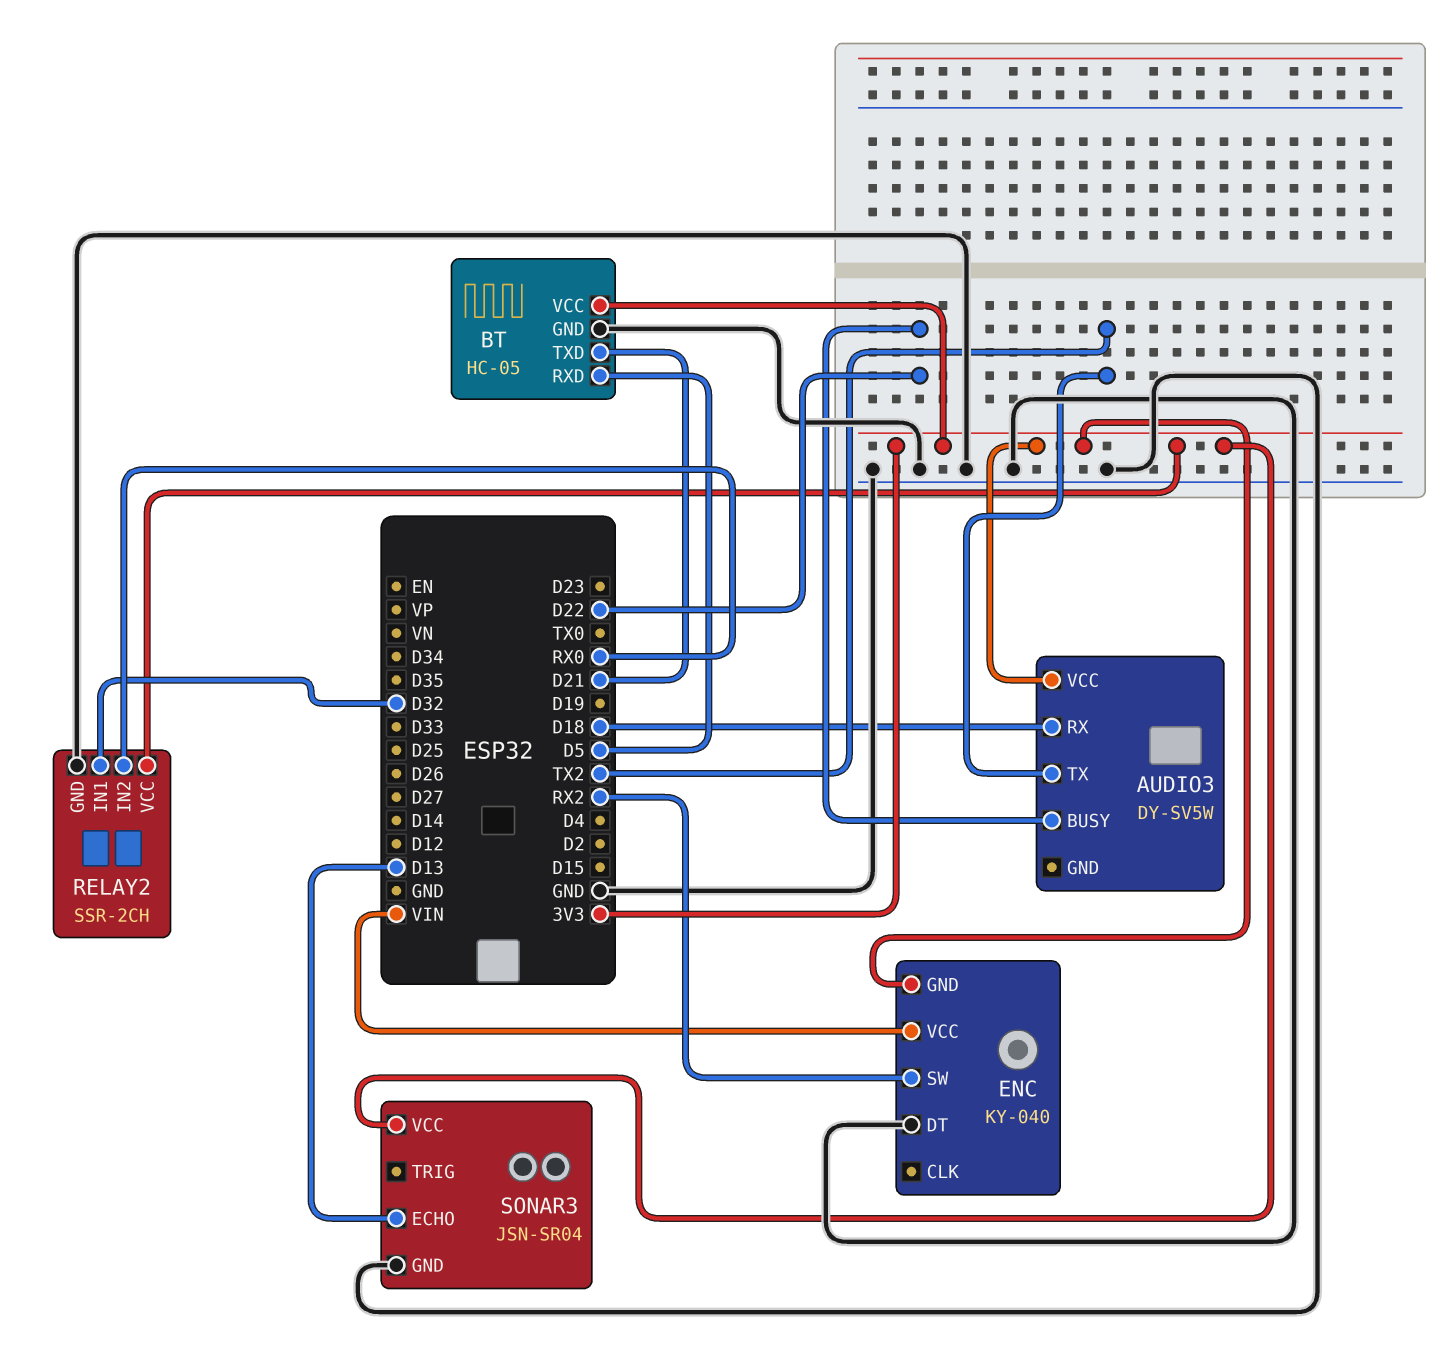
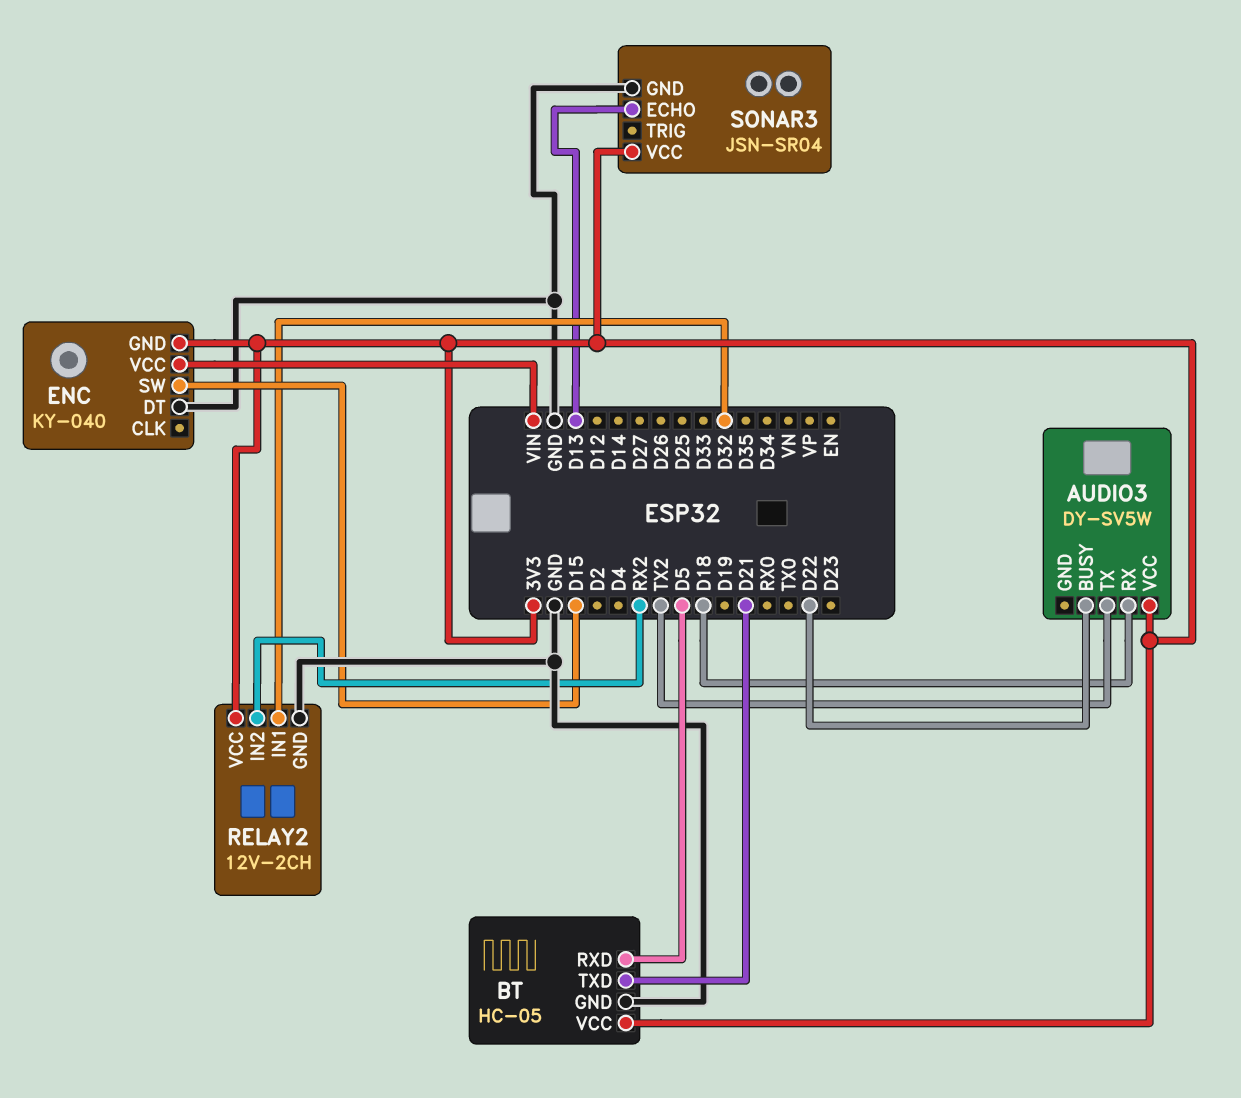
ENC pin SW: RX2 -> D15
RELAY2: SSR-2CH -> 12V-2CH
RELAY2 pin IN2: RX0 -> RX2

